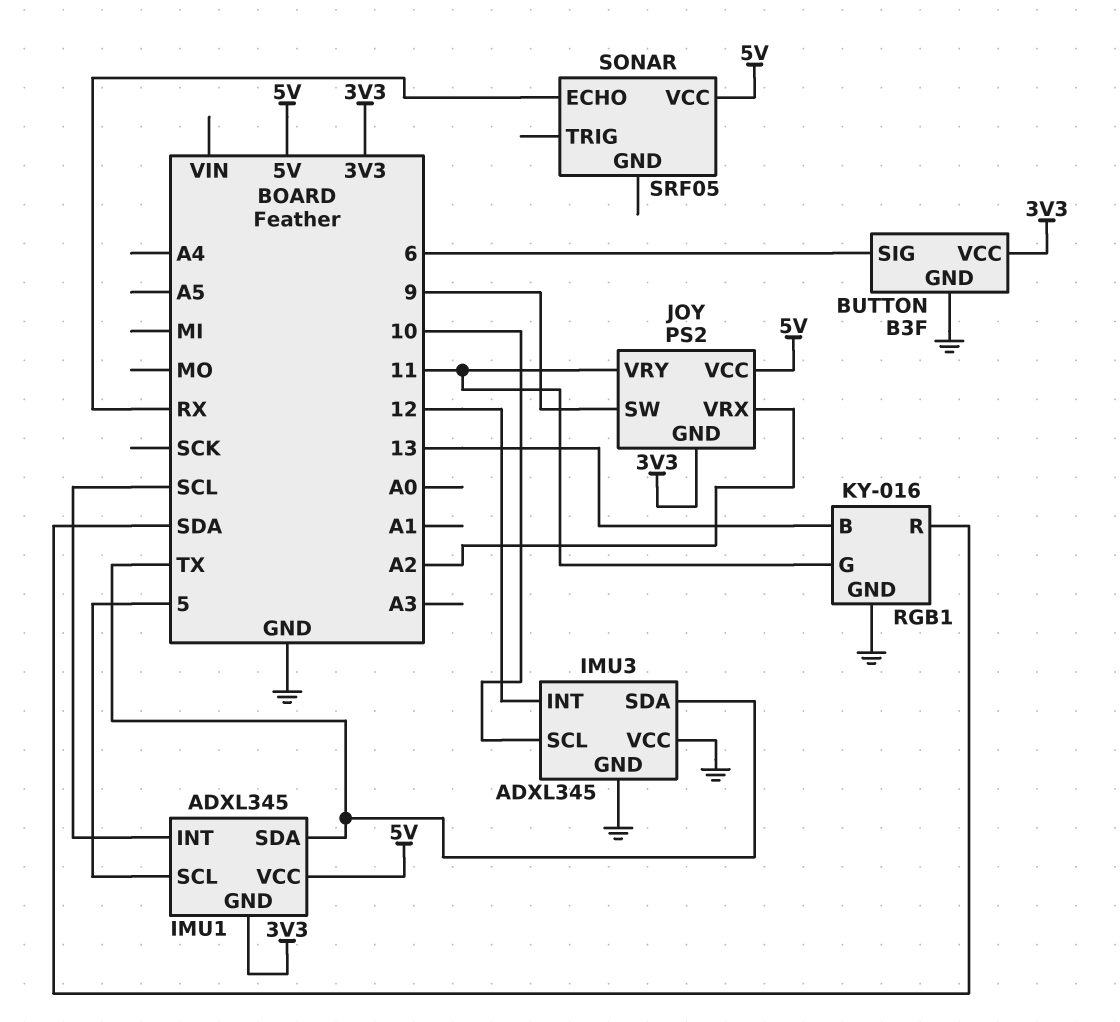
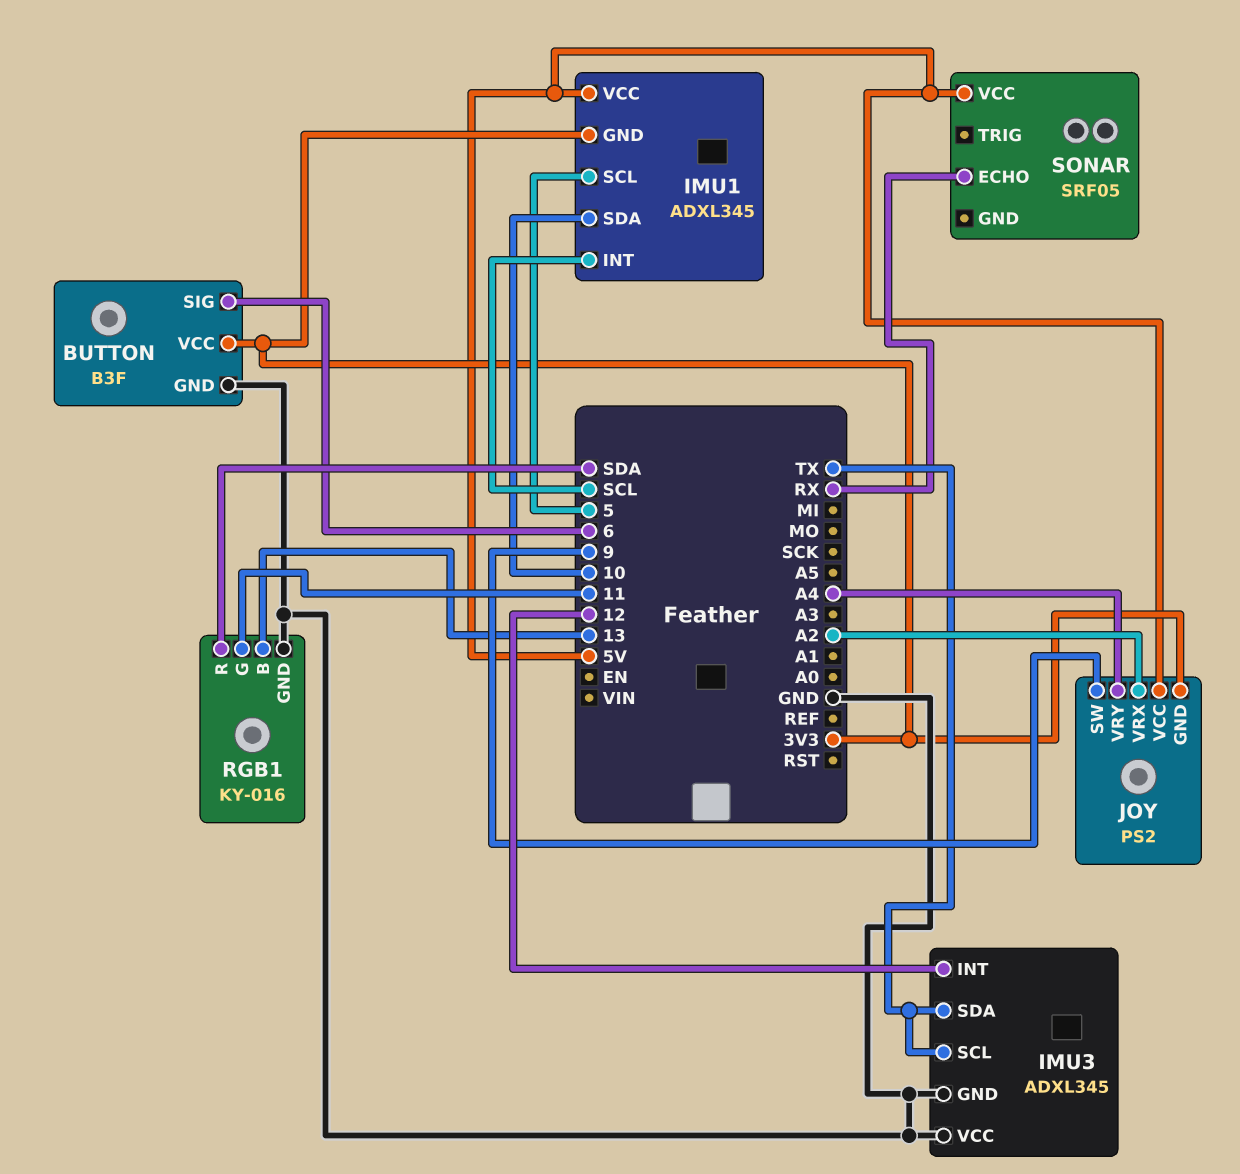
IMU1 pin SDA: TX -> 10
IMU3 pin SCL: 10 -> TX
JOY pin VRY: 11 -> A4

